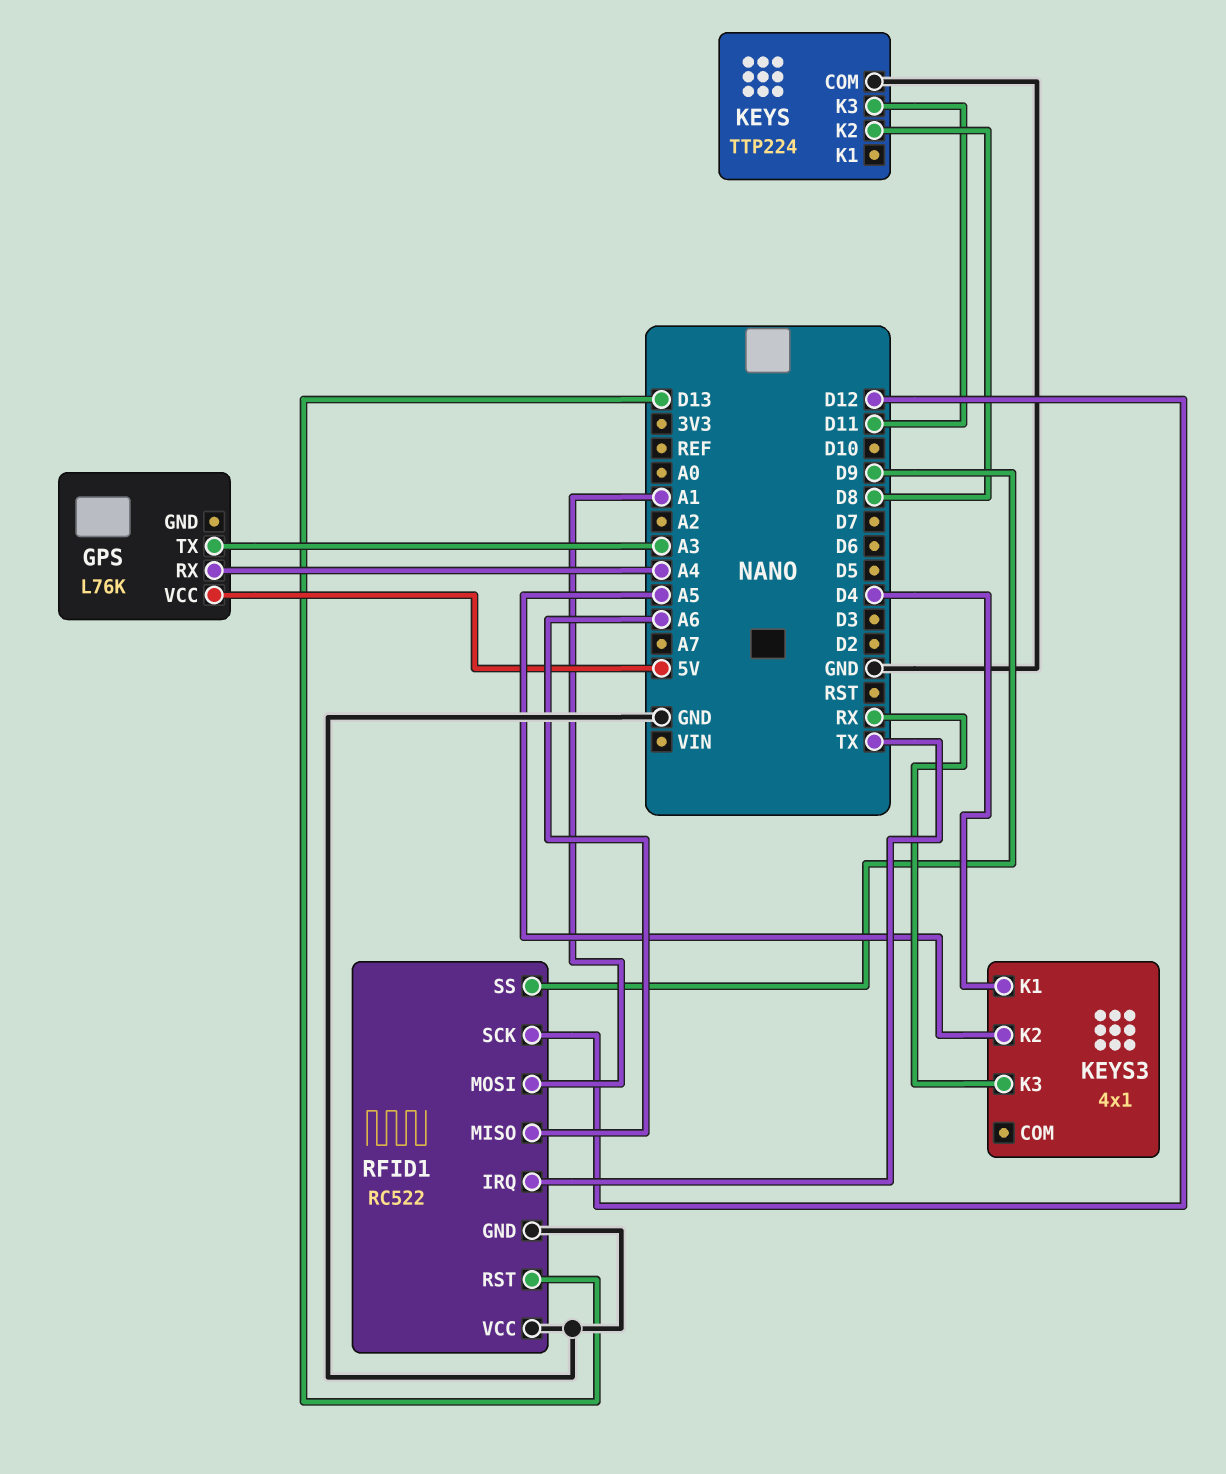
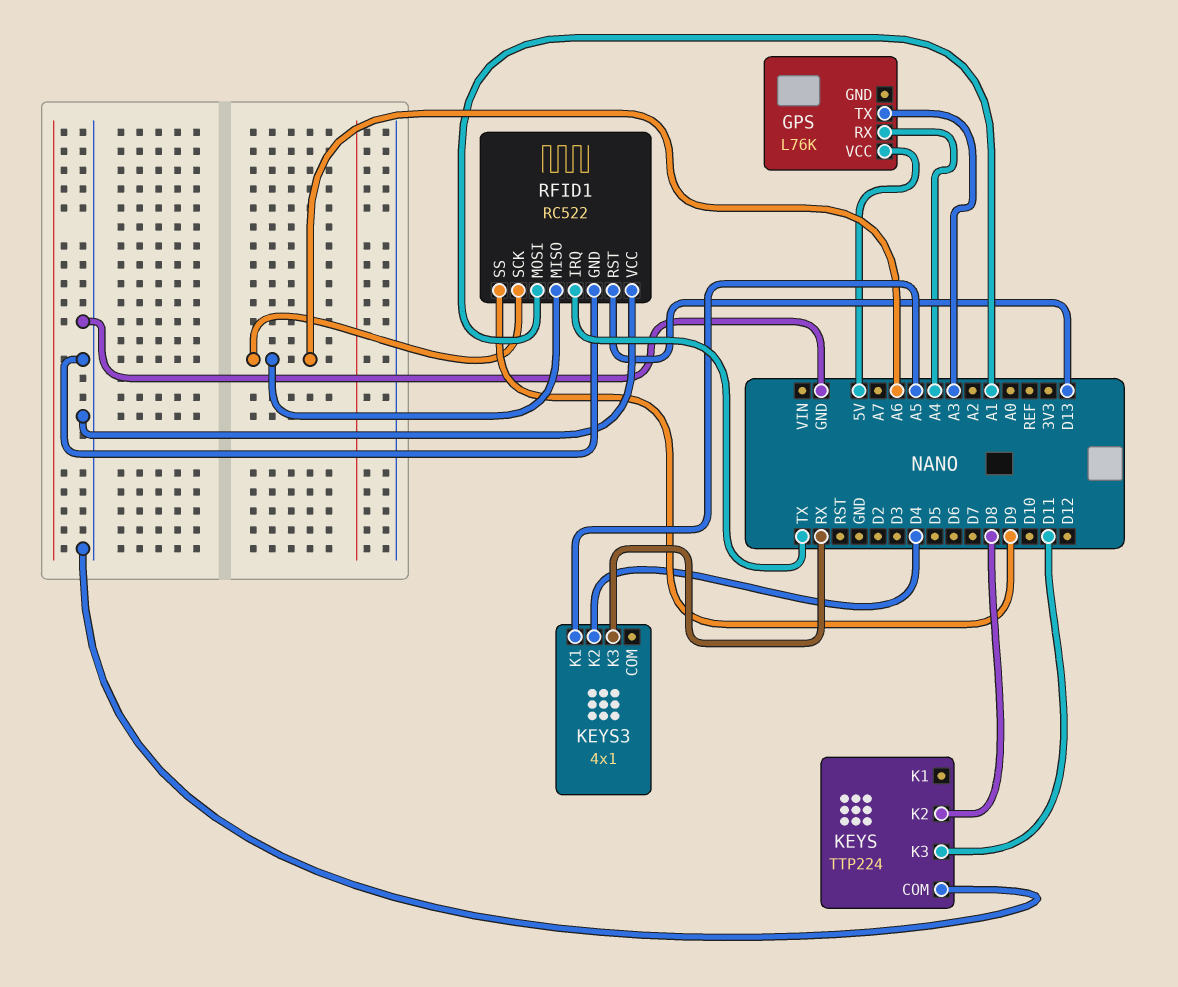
KEYS3 pin K1: D4 -> A5
KEYS3 pin K2: A5 -> D4
RFID1 pin SCK: D12 -> A6

